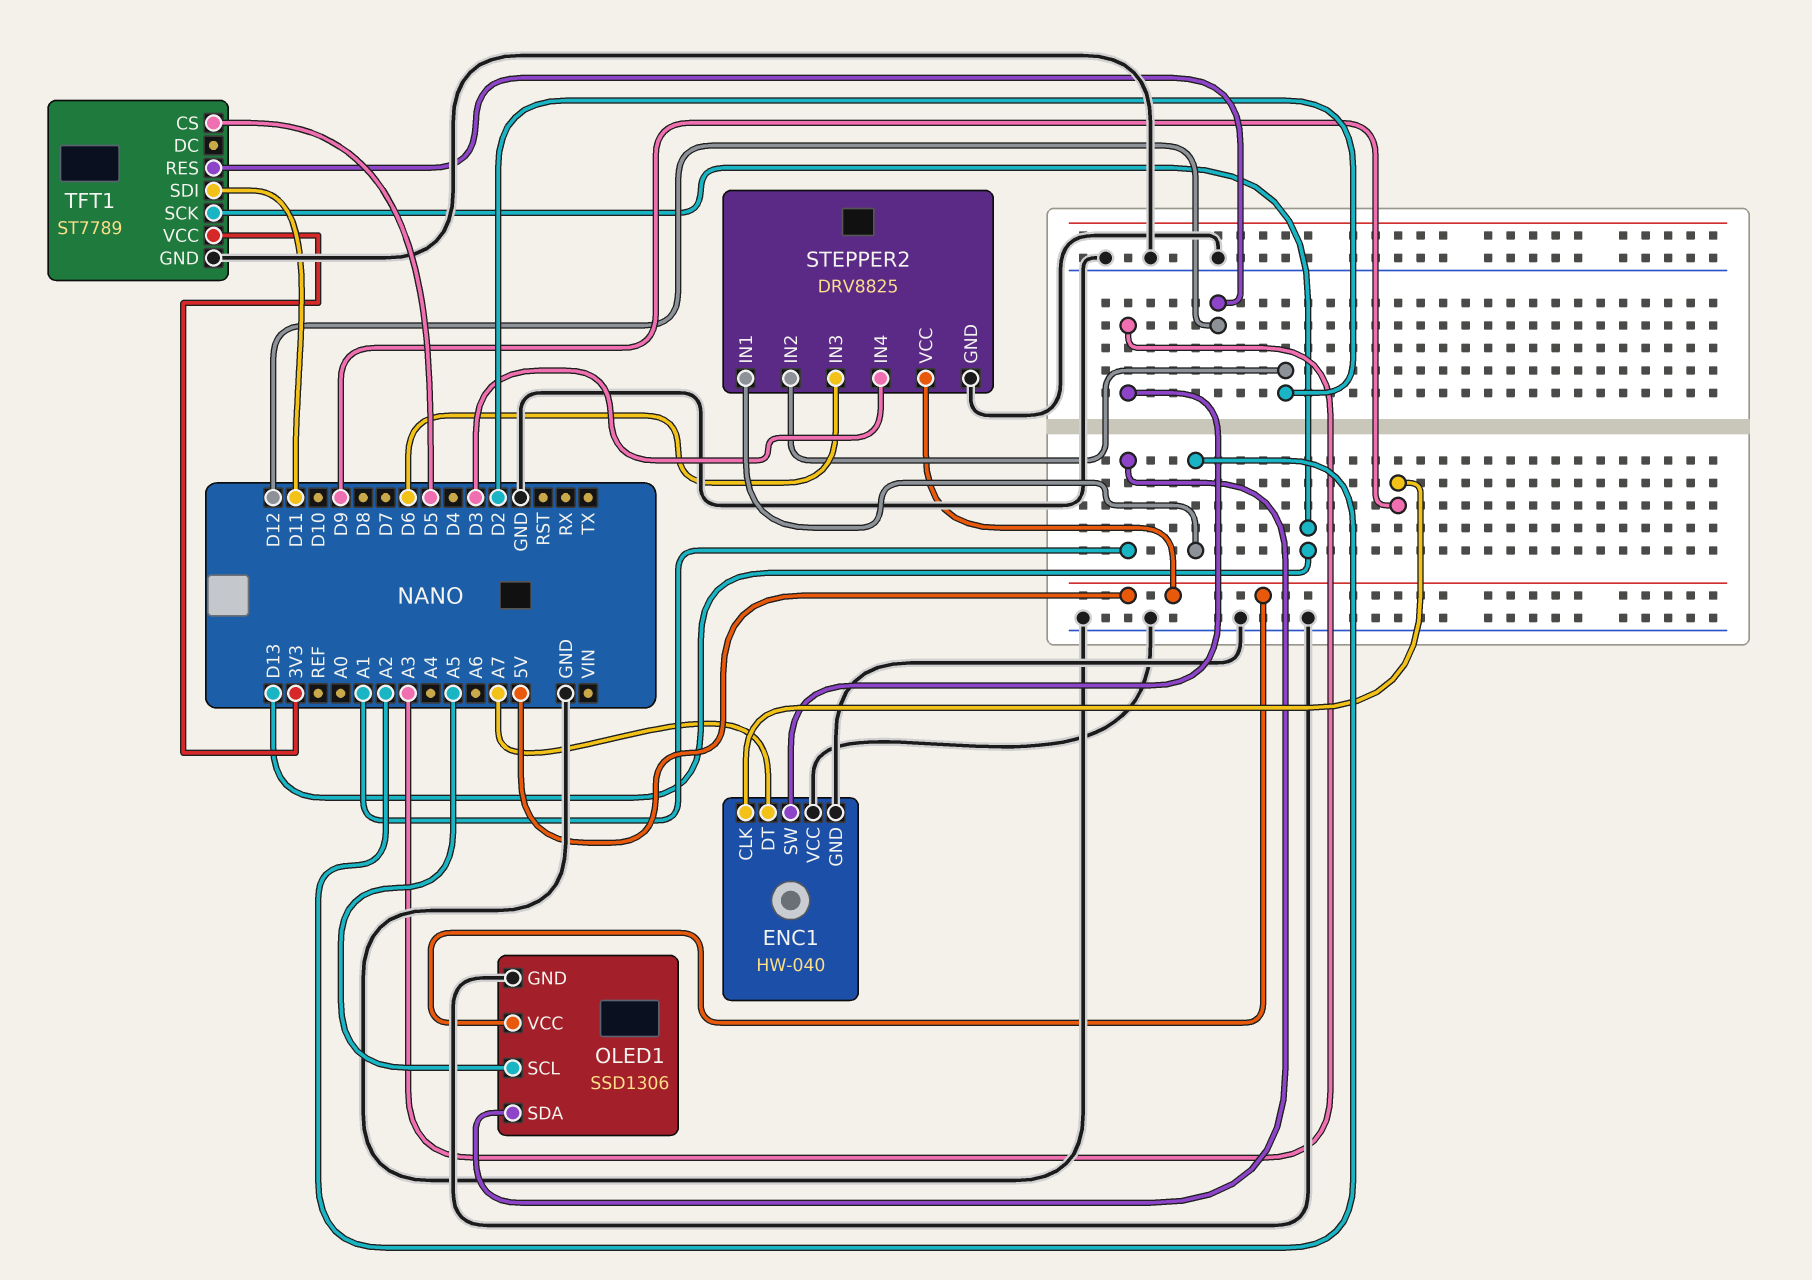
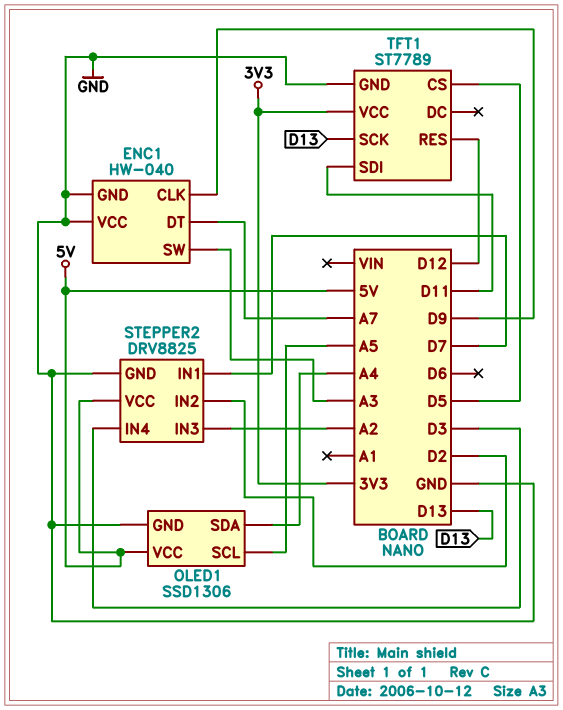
OLED1 pin SDA: A1 -> A4
STEPPER2 pin IN1: A2 -> D7
STEPPER2 pin IN3: D6 -> A2

